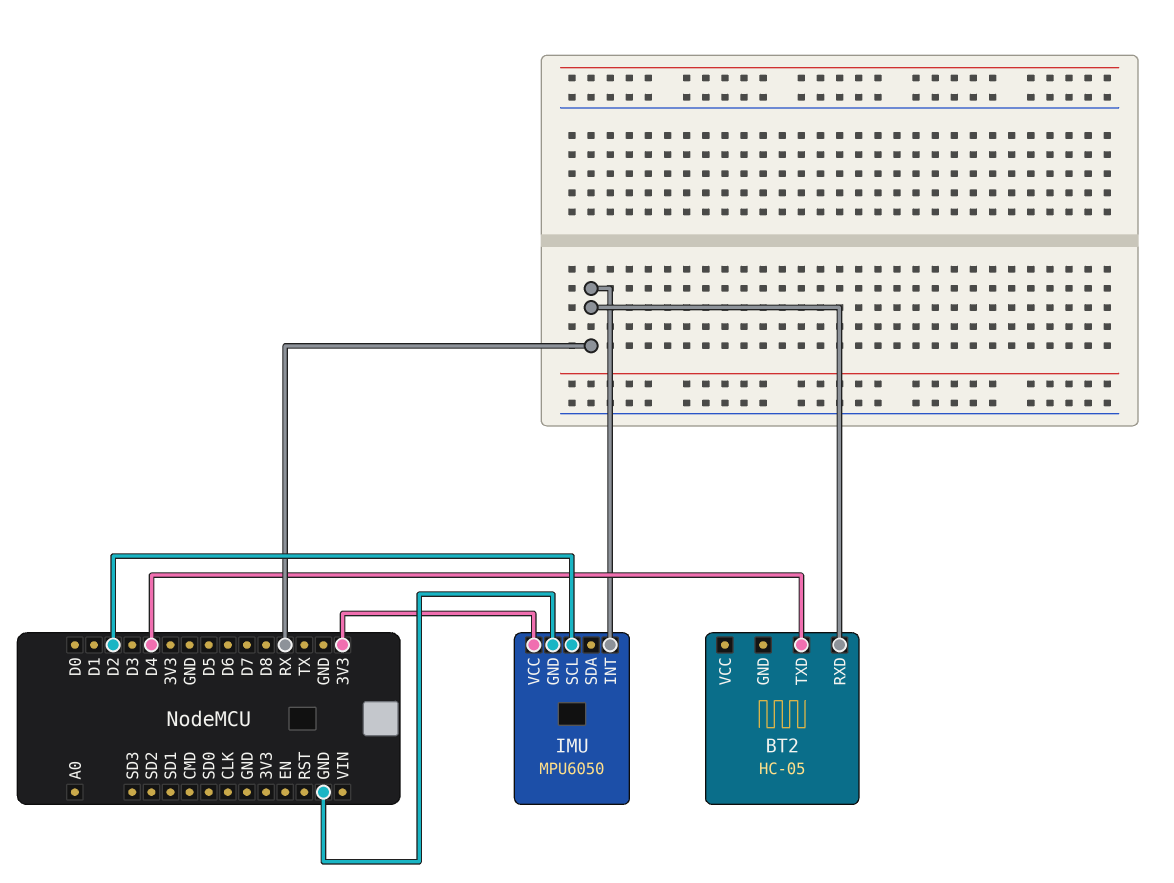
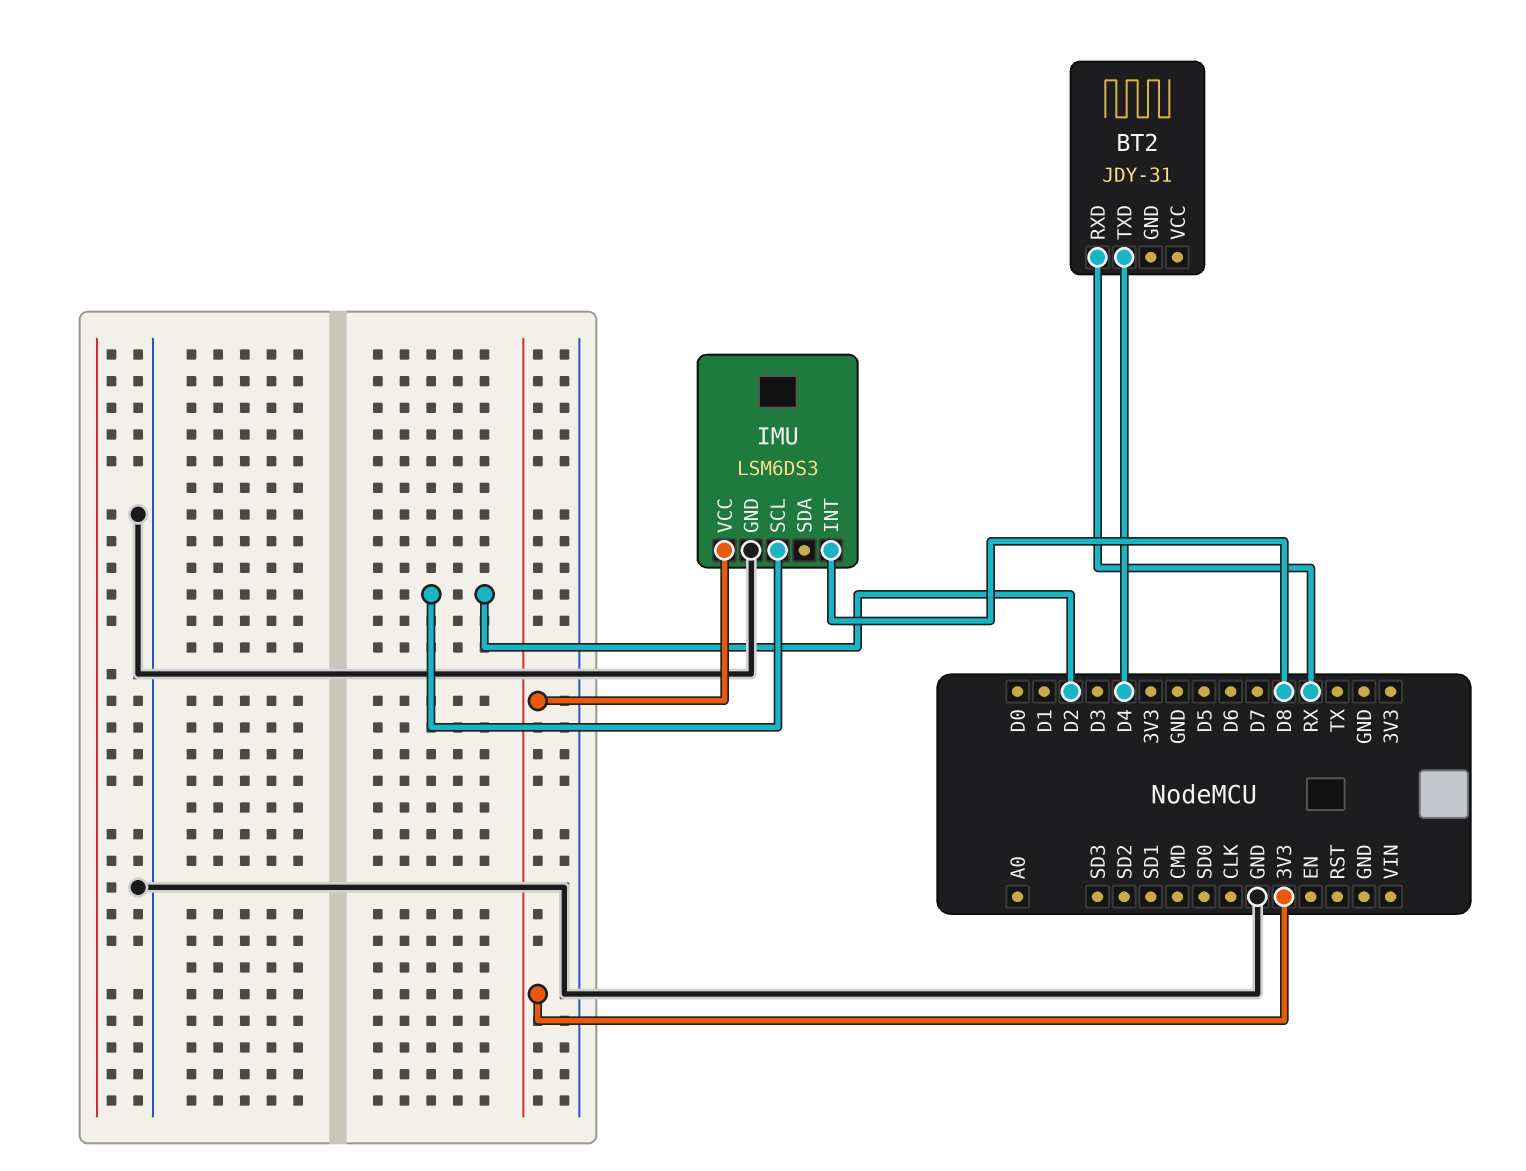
BT2: HC-05 -> JDY-31
IMU: MPU6050 -> LSM6DS3
IMU pin INT: RX -> D8

